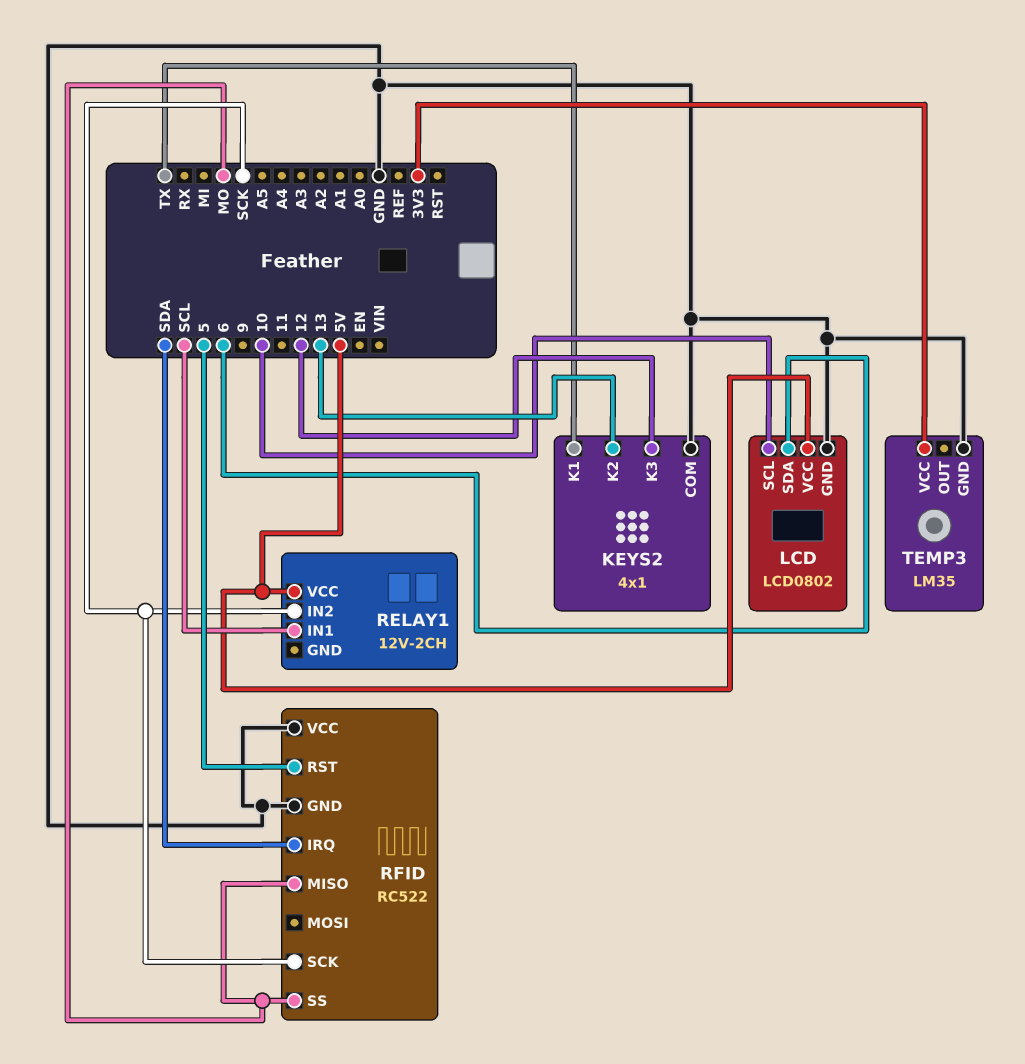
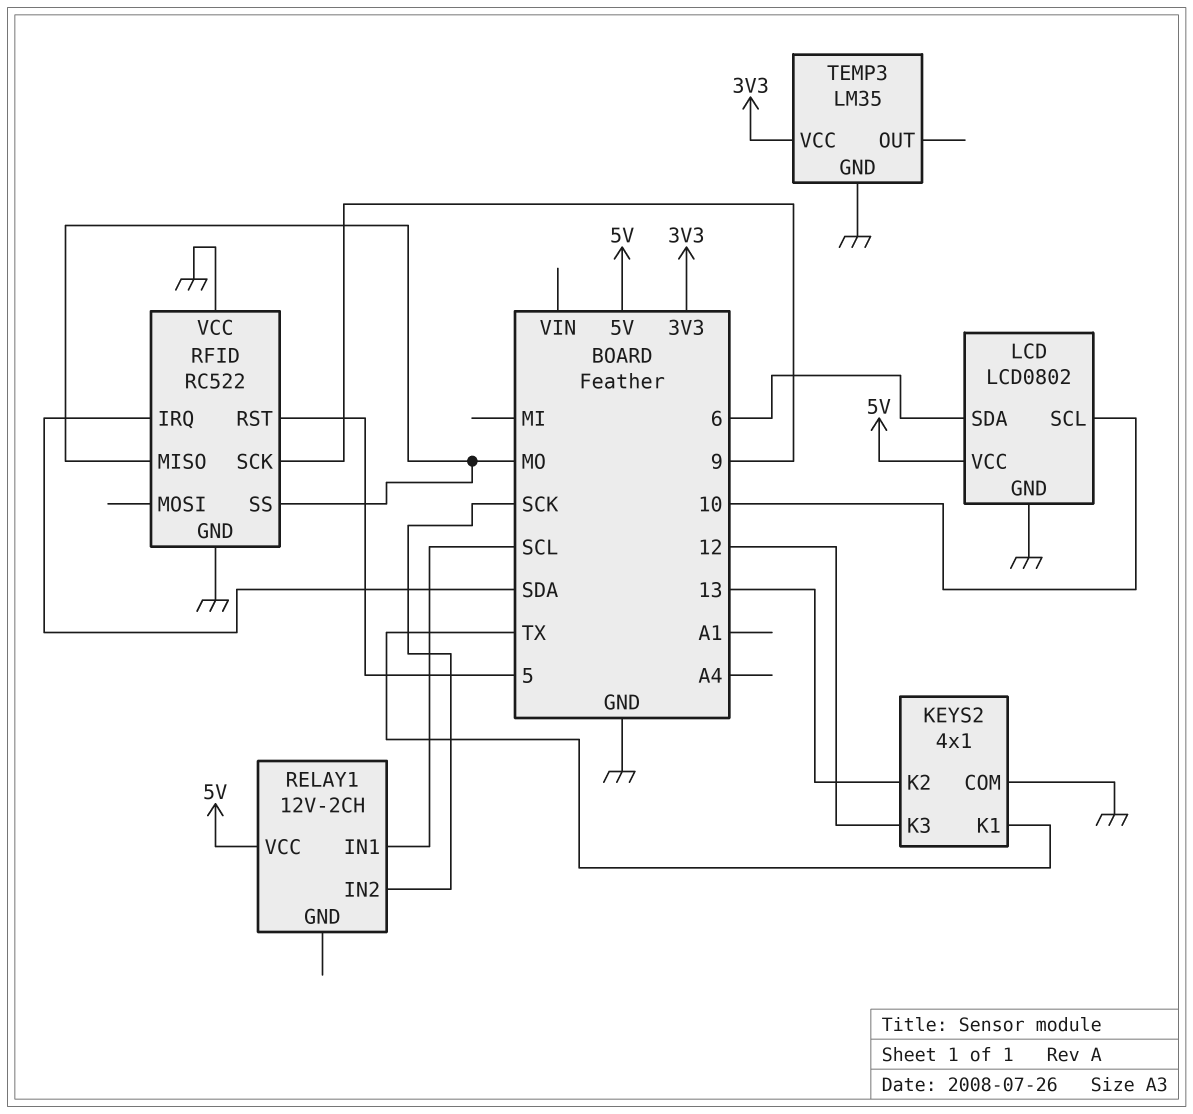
RFID pin SCK: SCK -> 9

